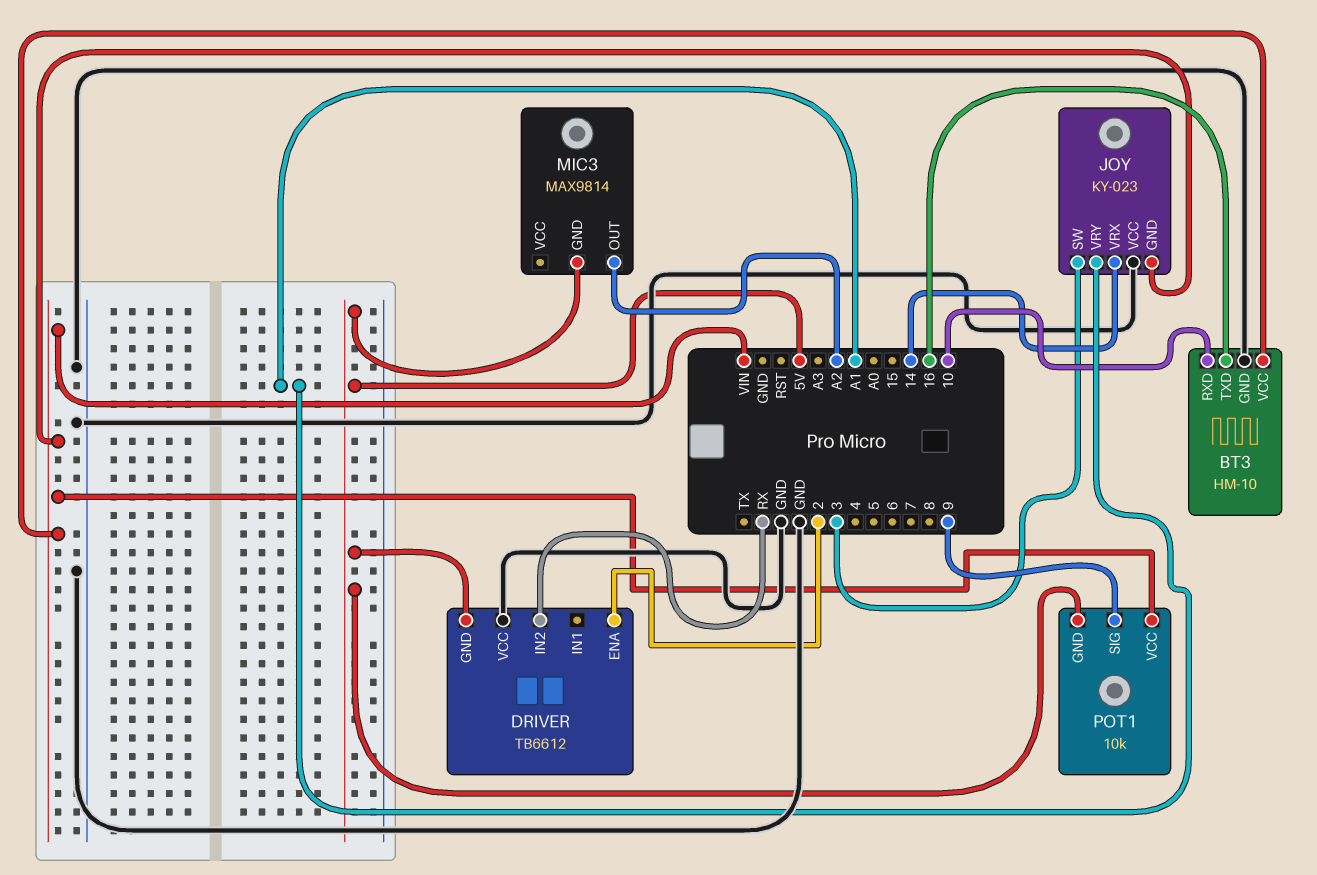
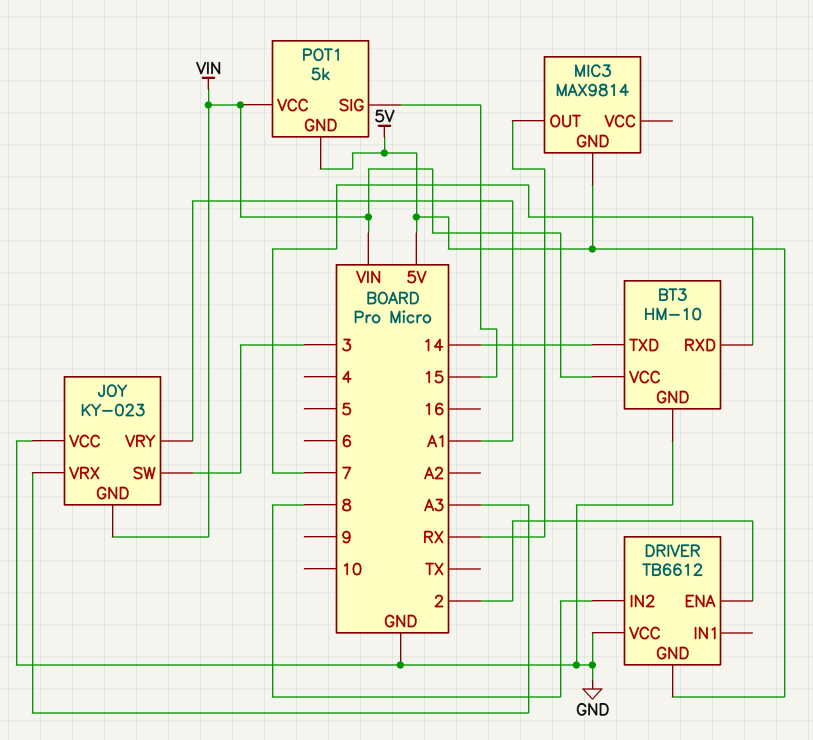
BT3 pin RXD: 10 -> 7
BT3 pin TXD: 16 -> 14
DRIVER pin IN2: RX -> 8
JOY pin VRX: 14 -> A3
MIC3 pin OUT: A2 -> RX
POT1: 10k -> 5k
POT1 pin SIG: 9 -> 15

